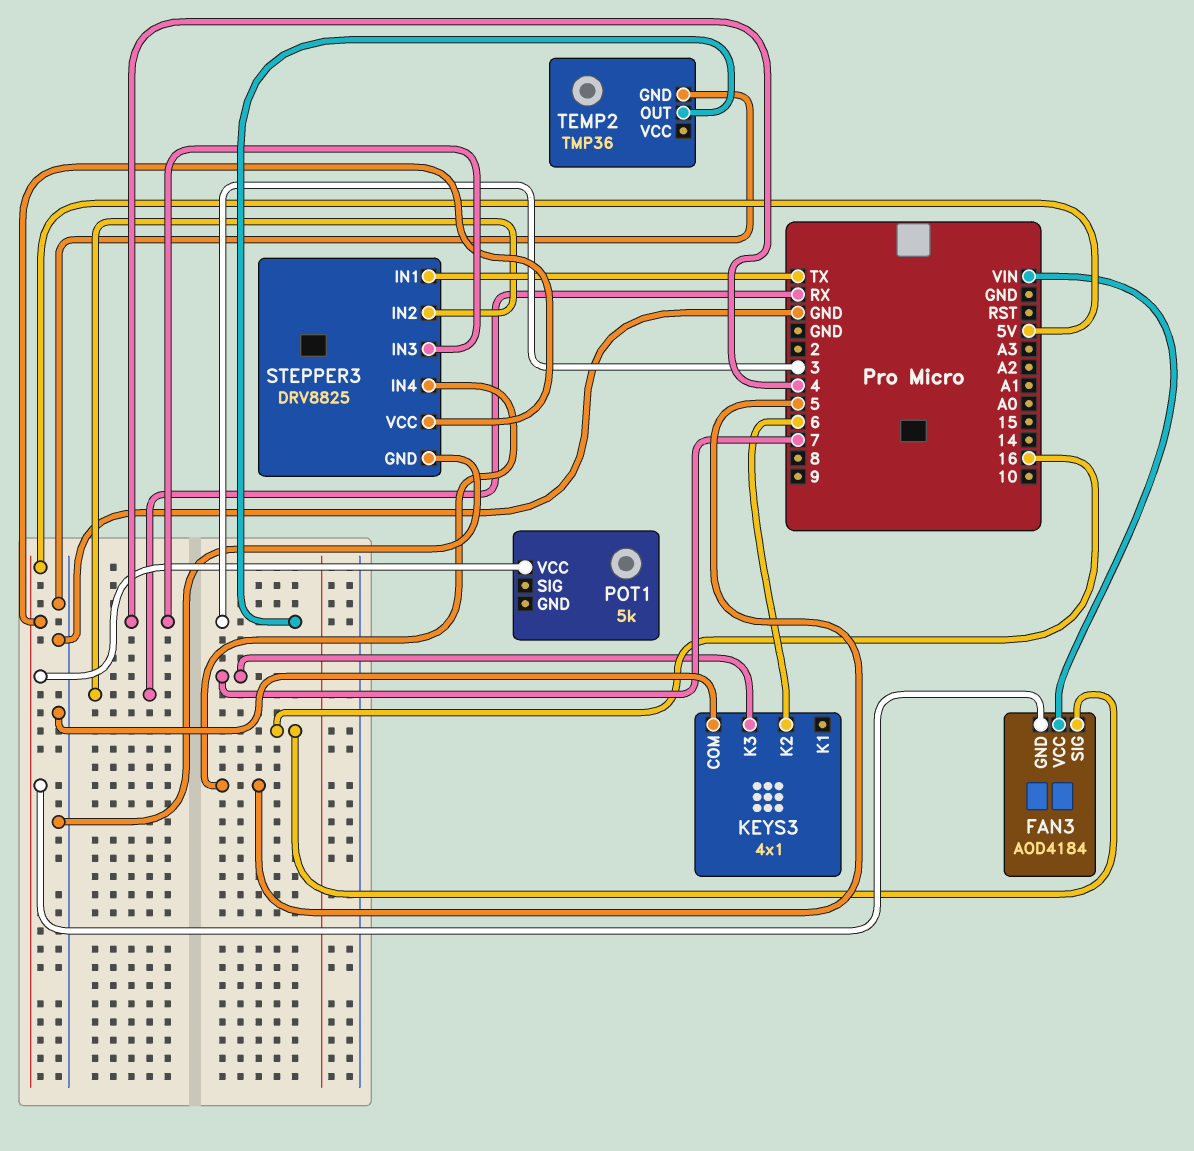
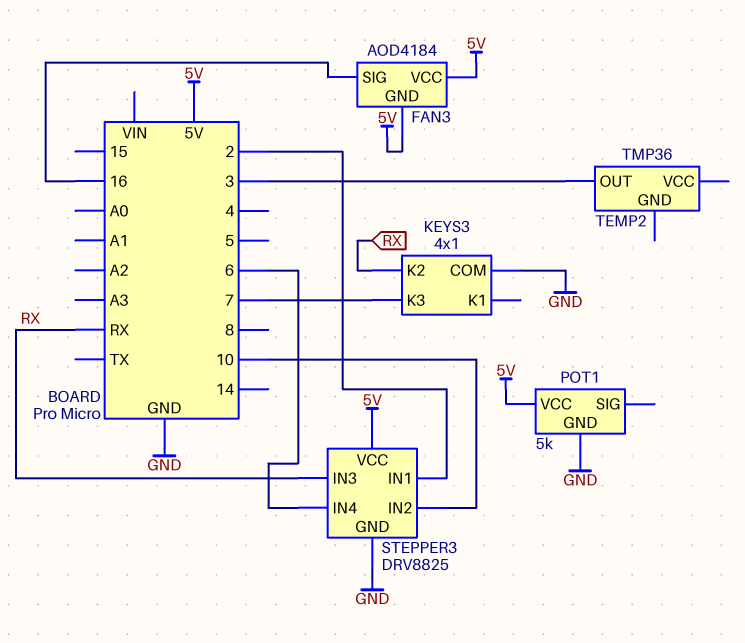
FAN3 pin VCC: VIN -> 5V
KEYS3 pin K2: 6 -> RX
POT1 pin GND: none -> GND
STEPPER3 pin IN1: TX -> 2
STEPPER3 pin IN2: RX -> 10
STEPPER3 pin IN3: 4 -> RX
STEPPER3 pin IN4: 5 -> 6
TEMP2 pin GND: GND -> none

